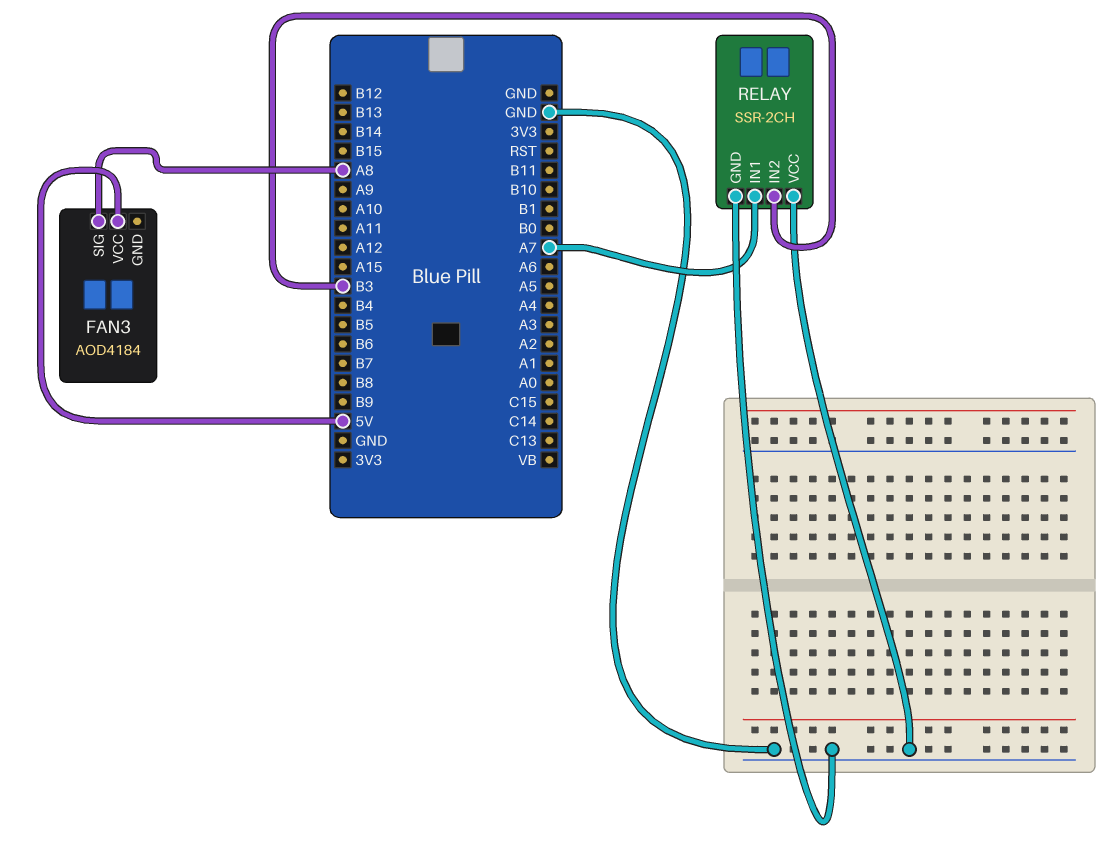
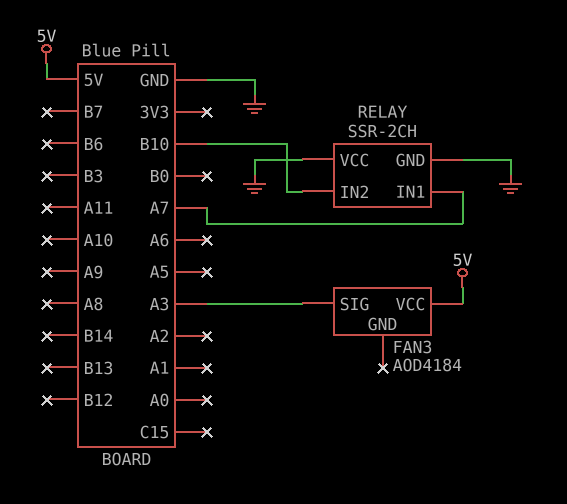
FAN3 pin SIG: A8 -> A3
RELAY pin IN2: B3 -> B10

